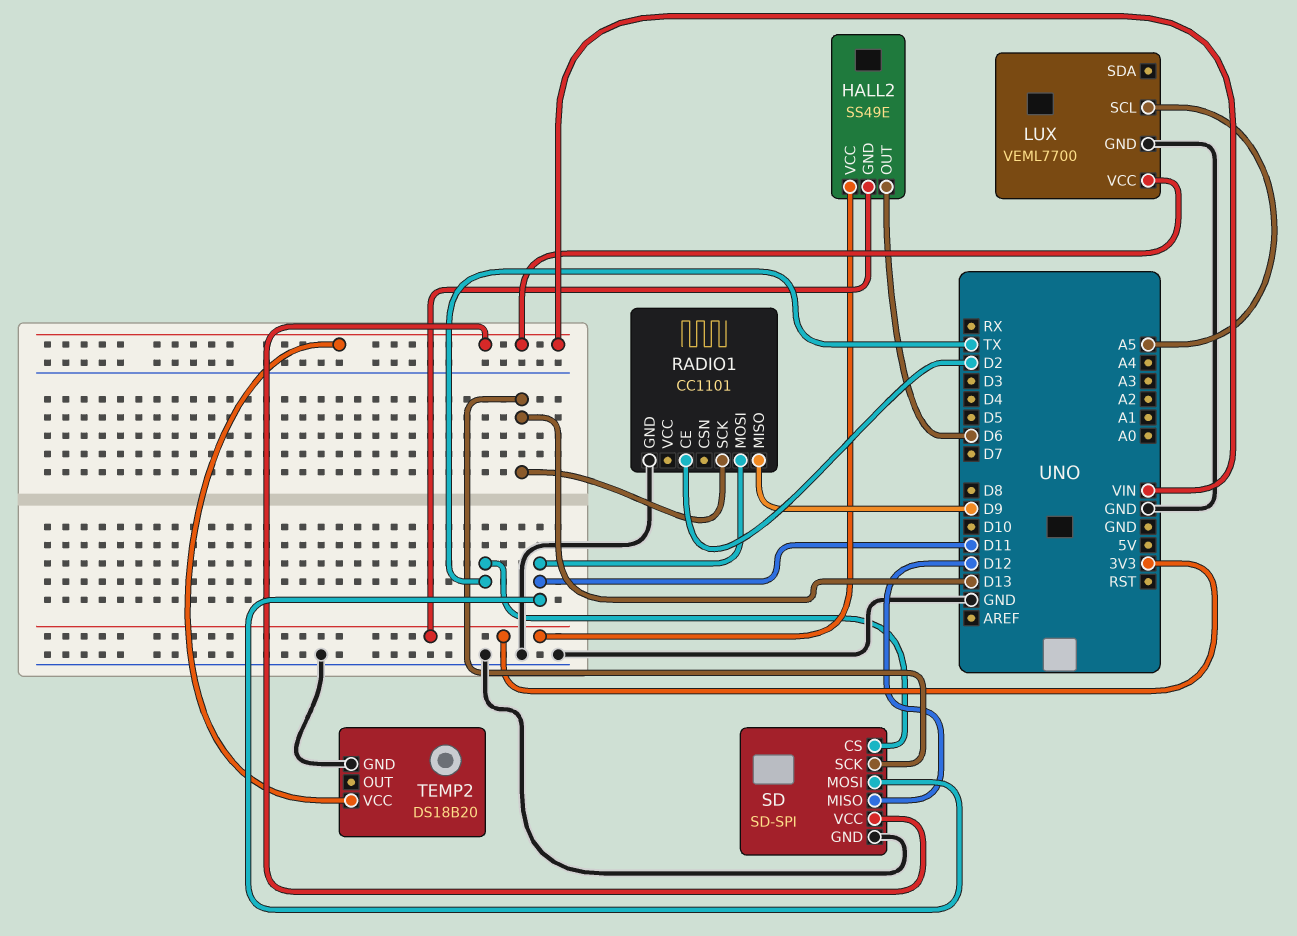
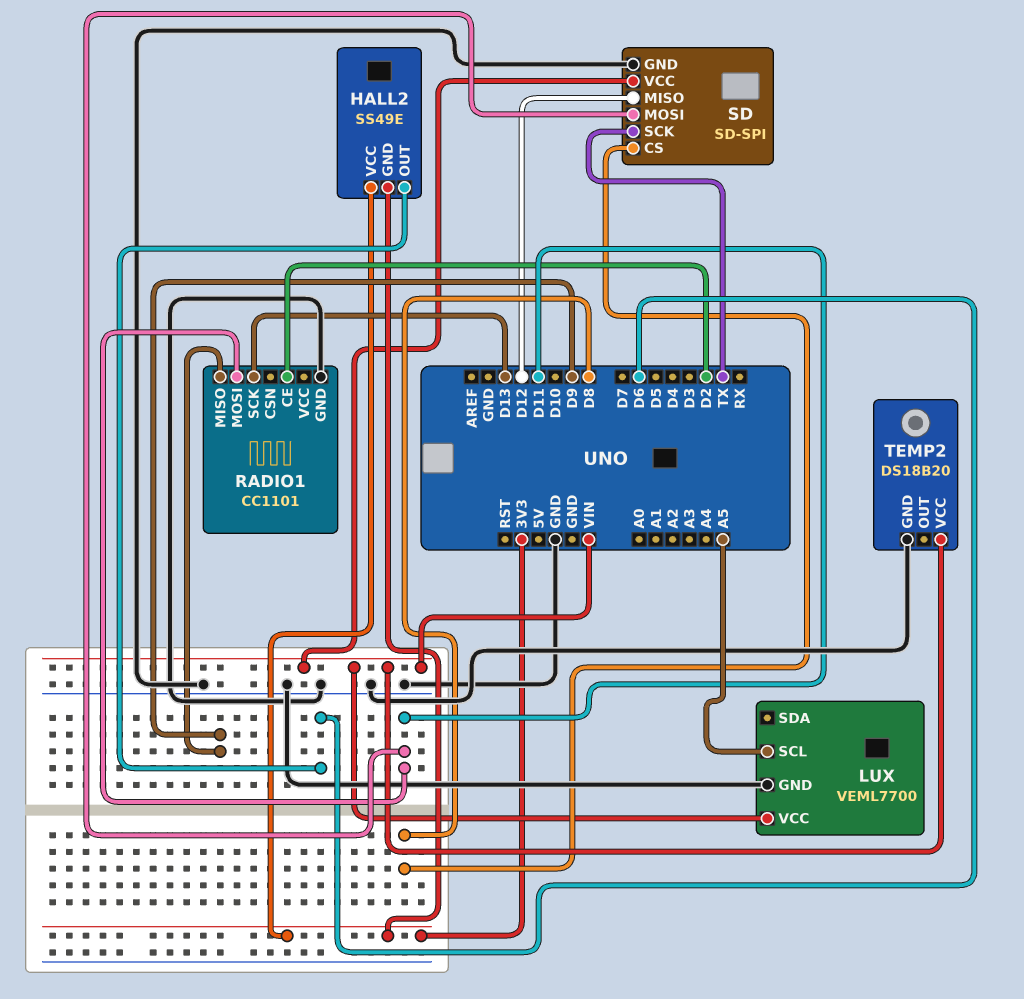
SD pin CS: TX -> D8
SD pin SCK: D13 -> TX

